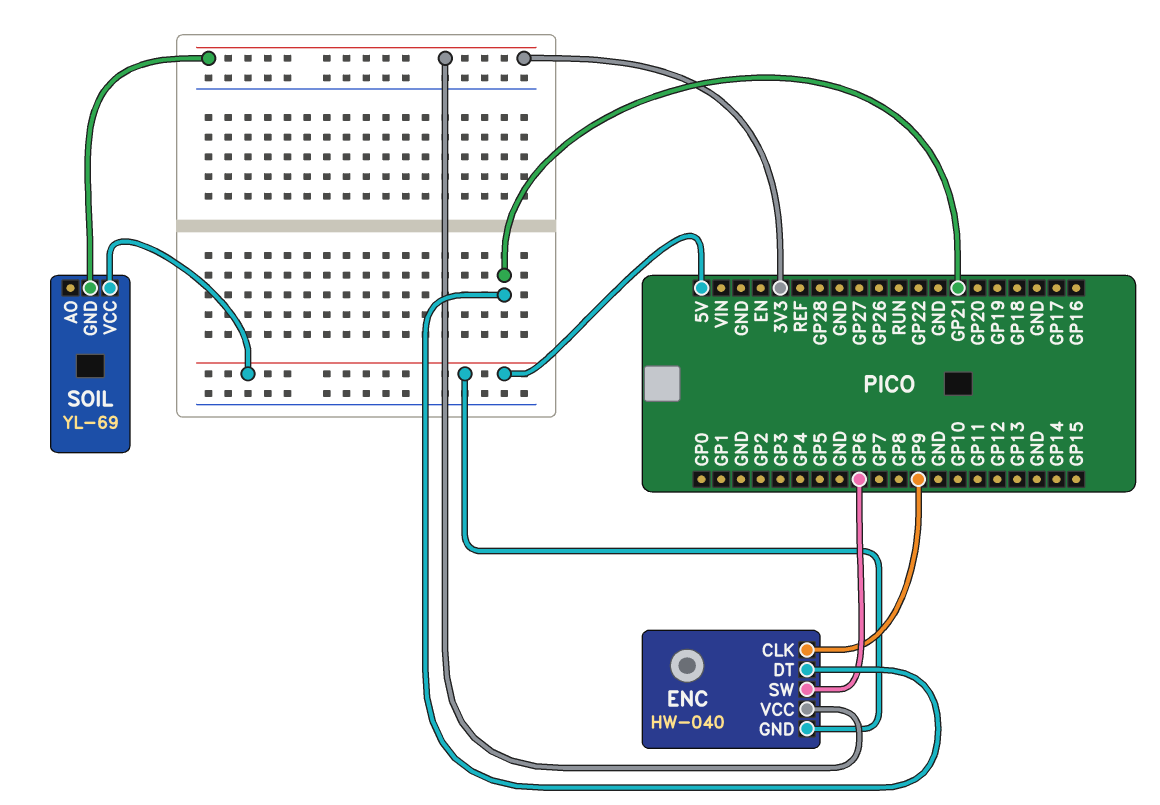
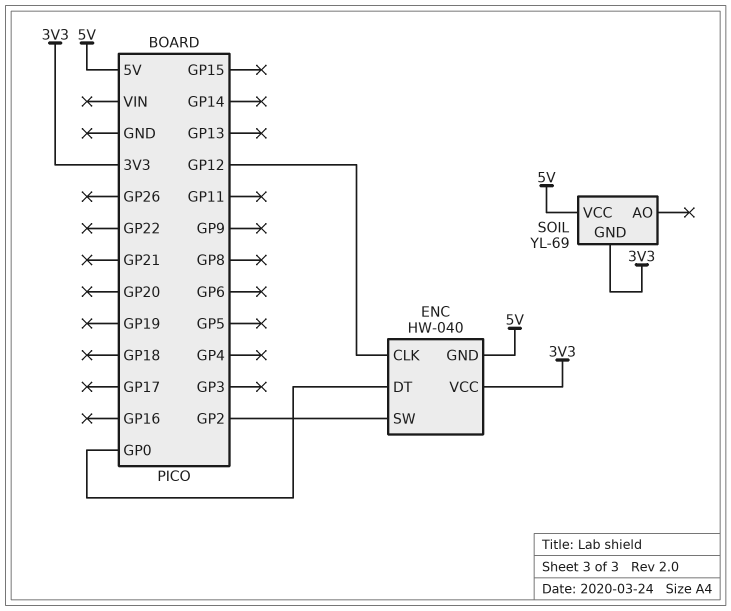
ENC pin CLK: GP9 -> GP12
ENC pin DT: GP21 -> GP0
ENC pin SW: GP6 -> GP2

